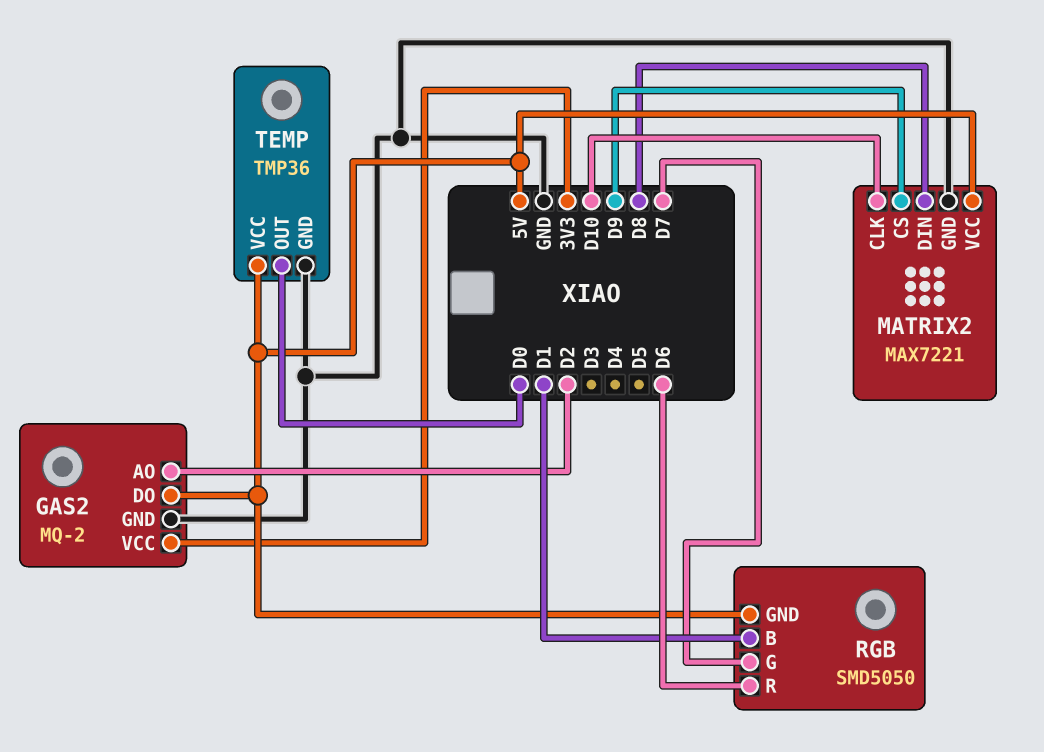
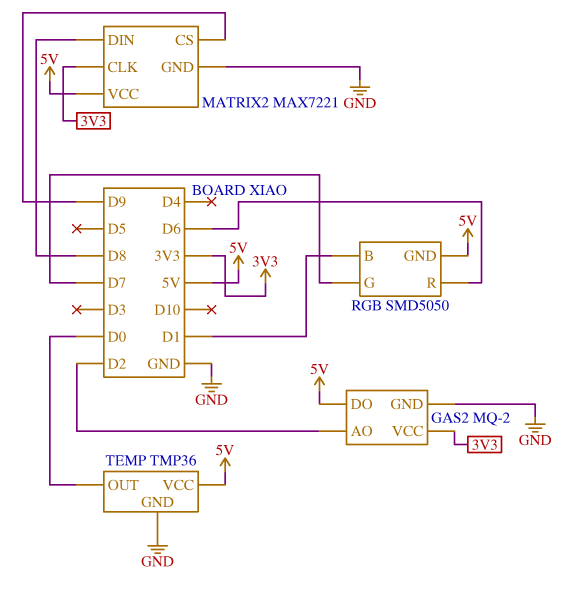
MATRIX2 pin CLK: D10 -> 3V3

